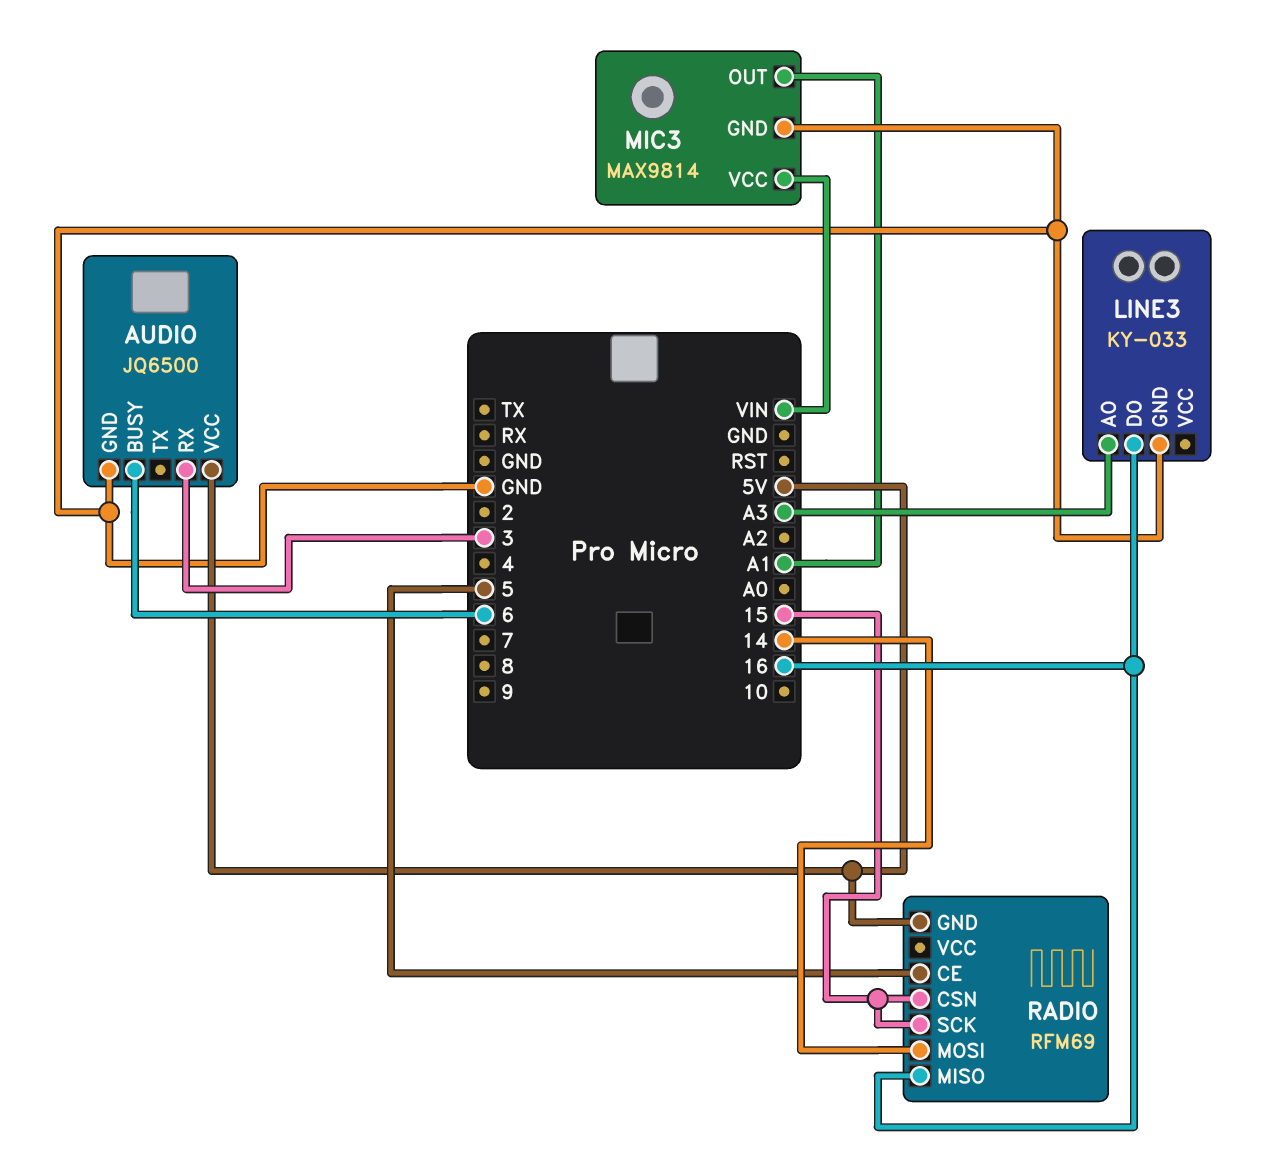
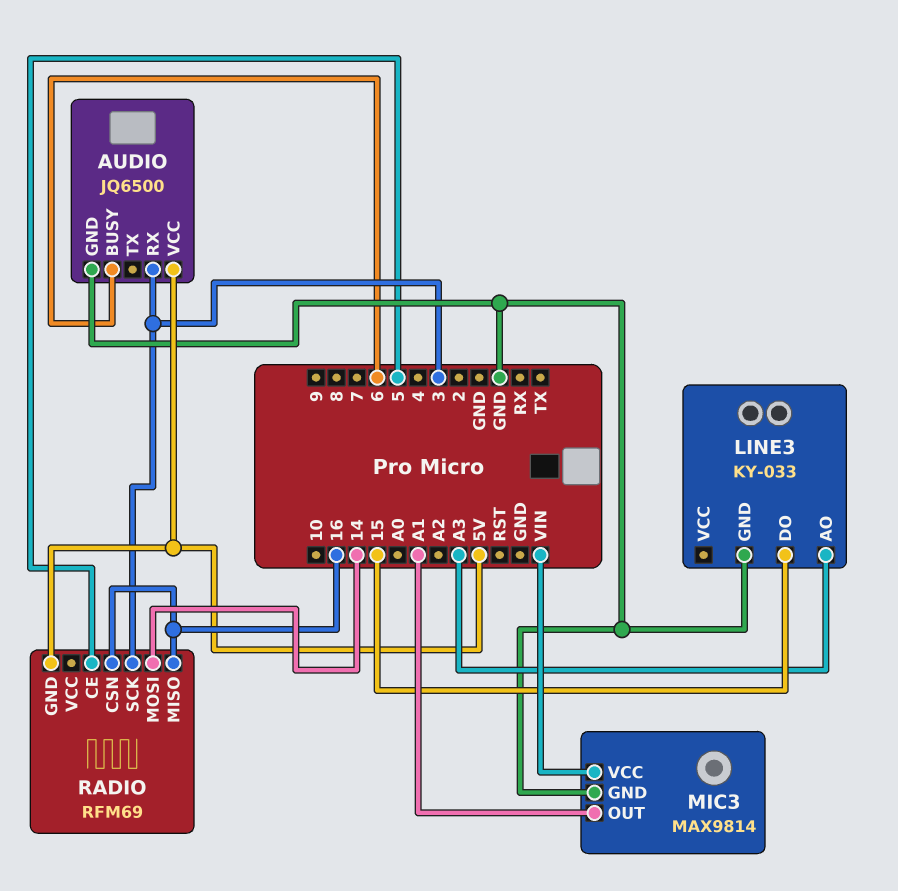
LINE3 pin DO: 16 -> 15
RADIO pin CSN: 15 -> 16
RADIO pin SCK: 15 -> 3

